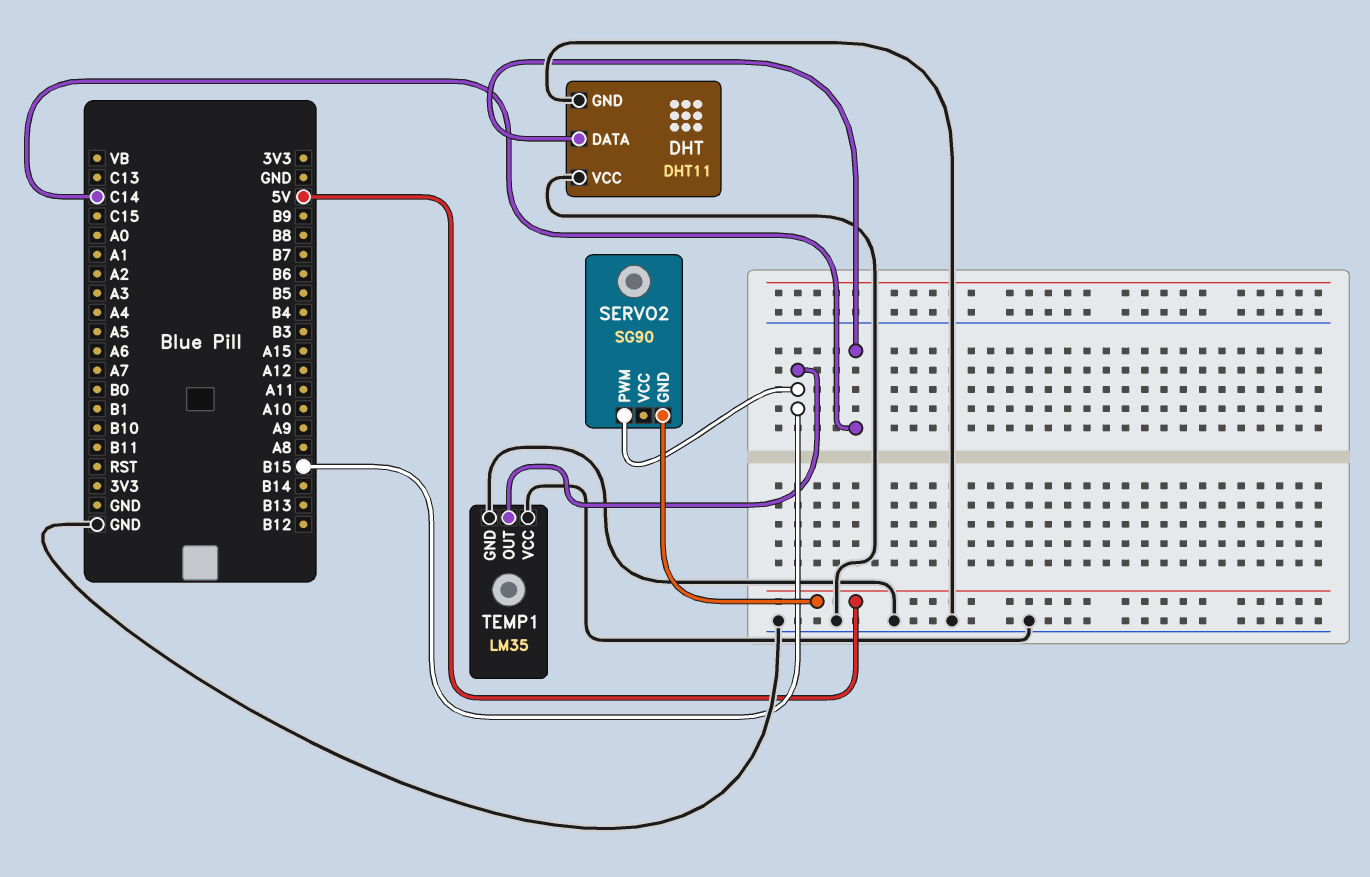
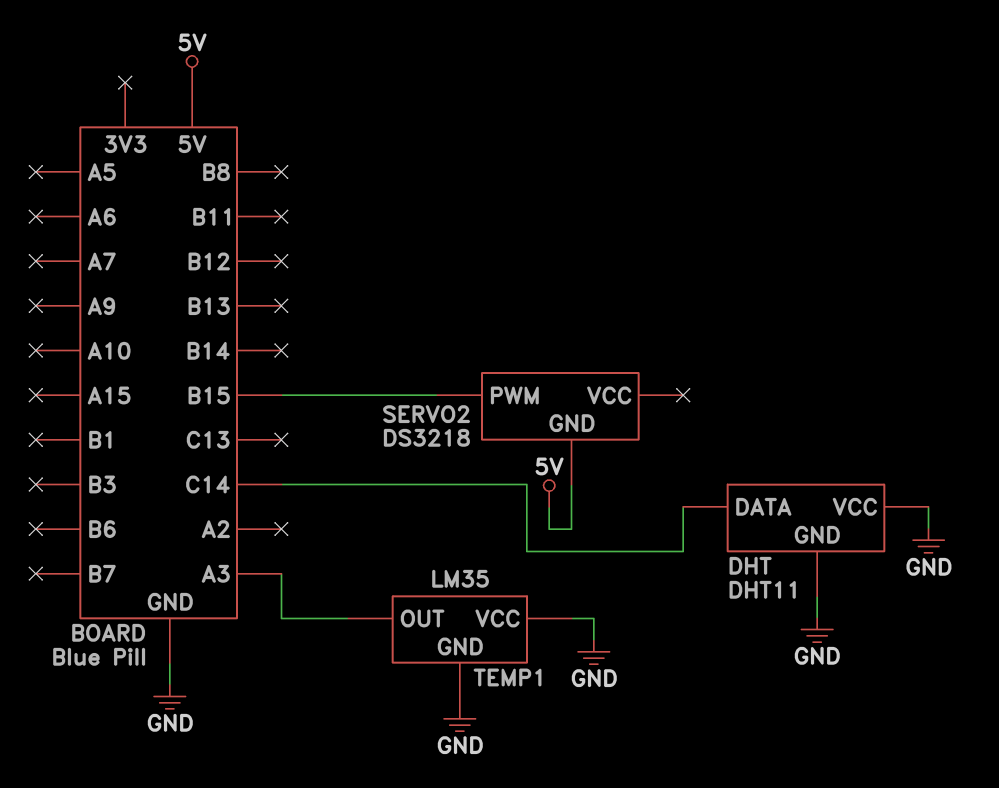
SERVO2: SG90 -> DS3218
TEMP1 pin OUT: B15 -> A3

